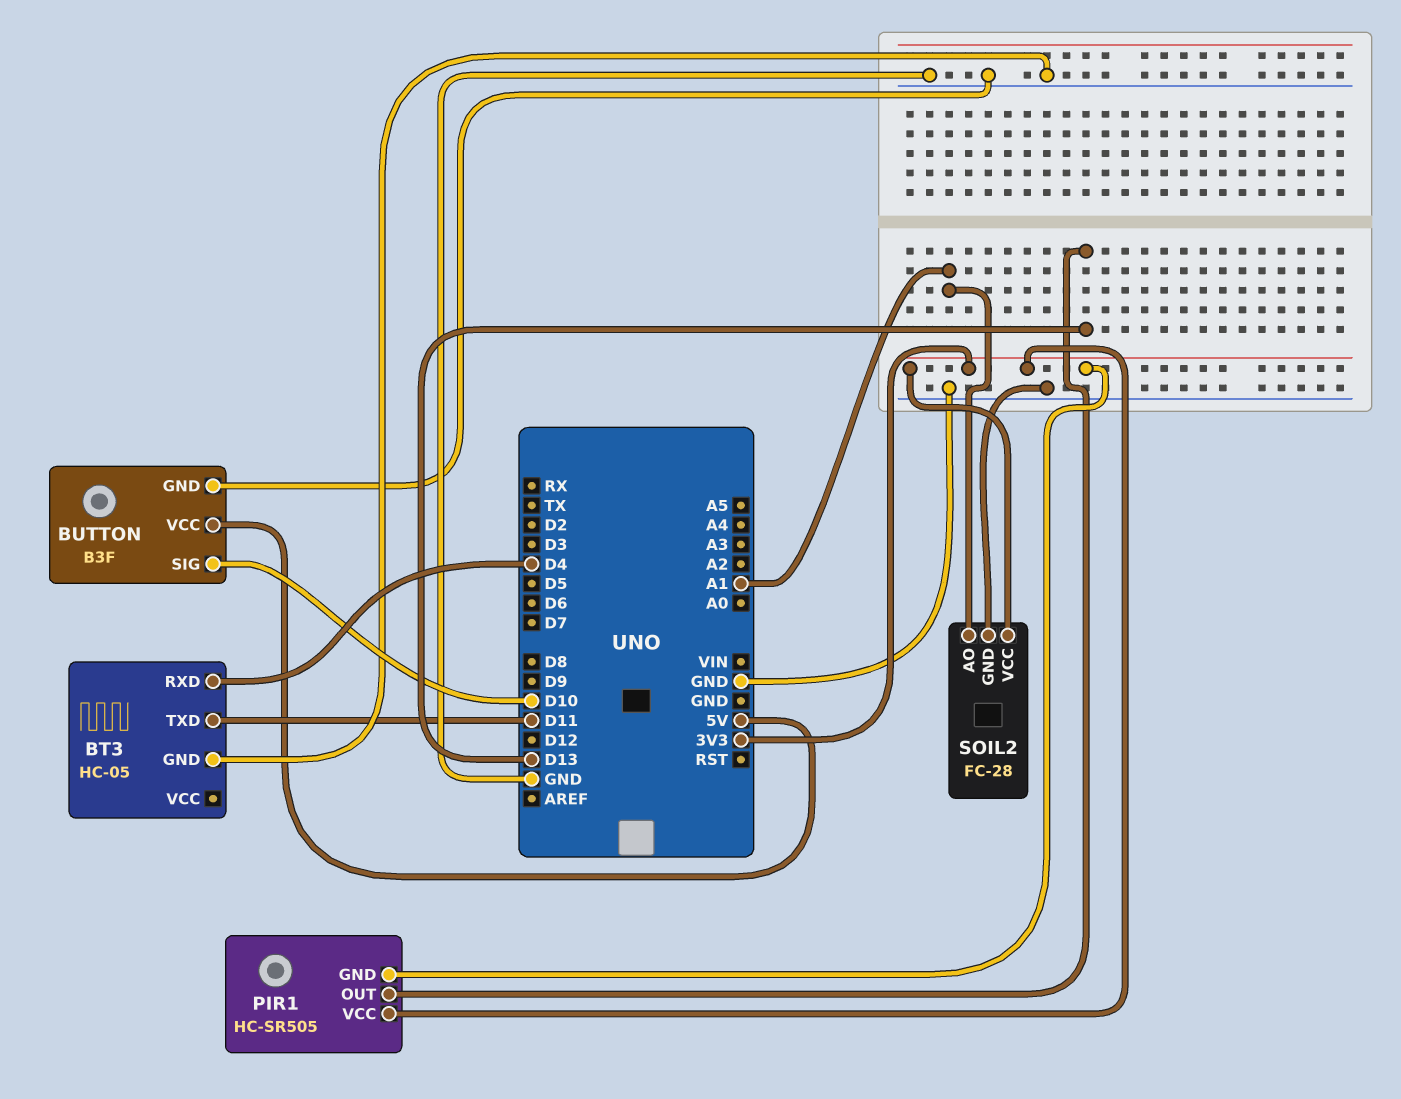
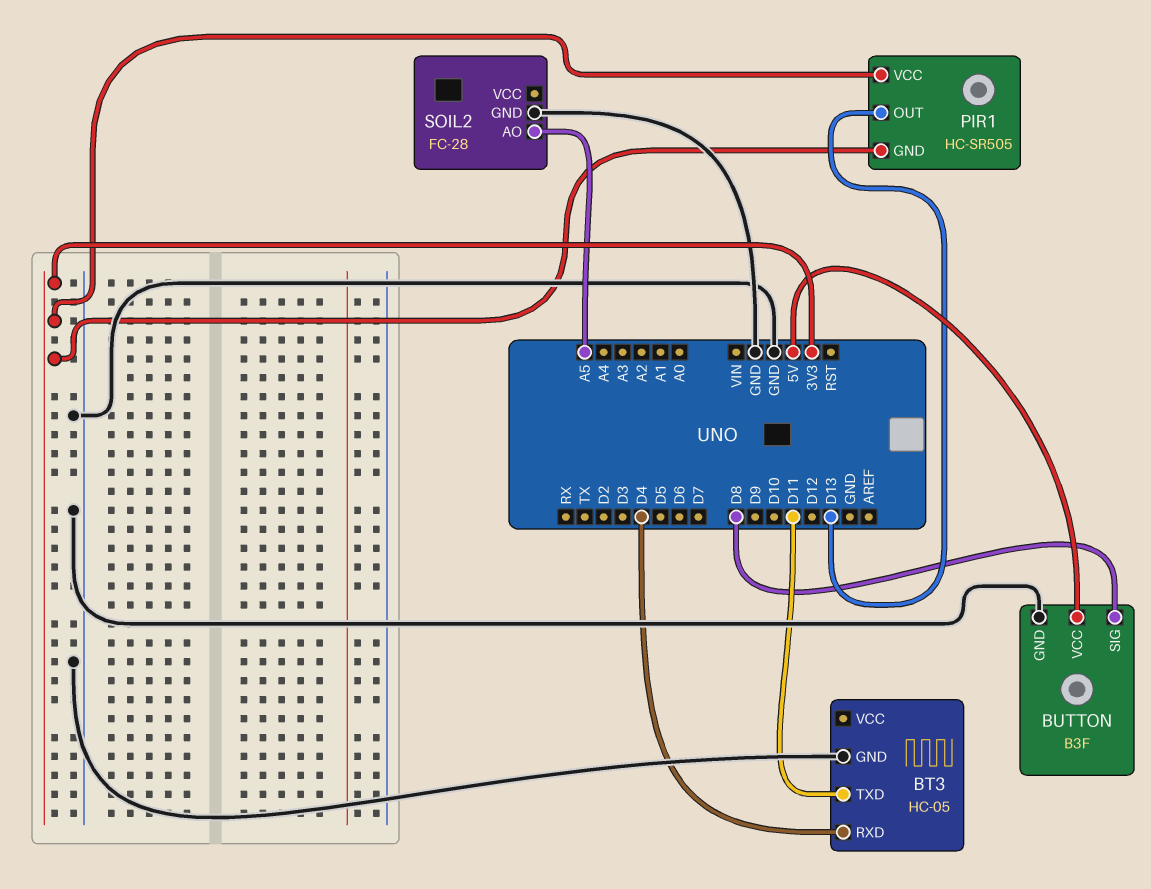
BUTTON pin SIG: D10 -> D8
SOIL2 pin AO: A1 -> A5
SOIL2 pin VCC: 3V3 -> none

